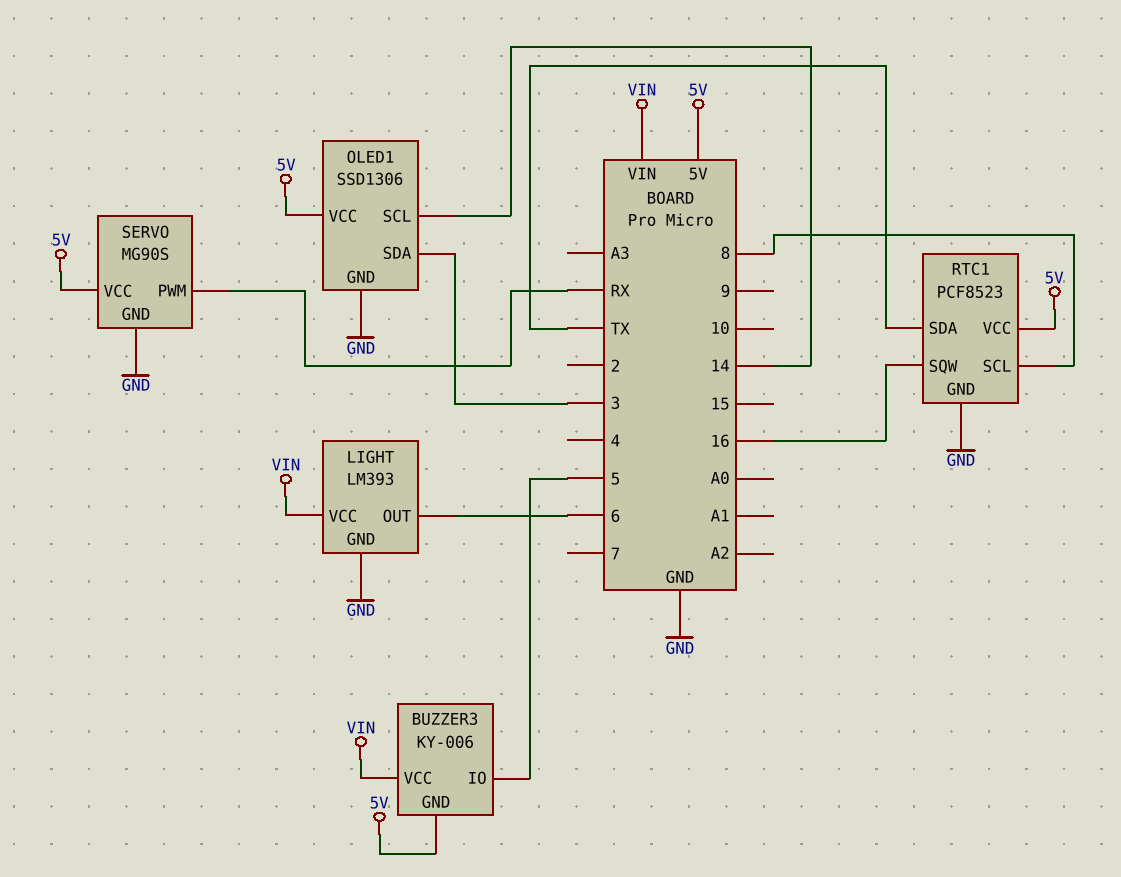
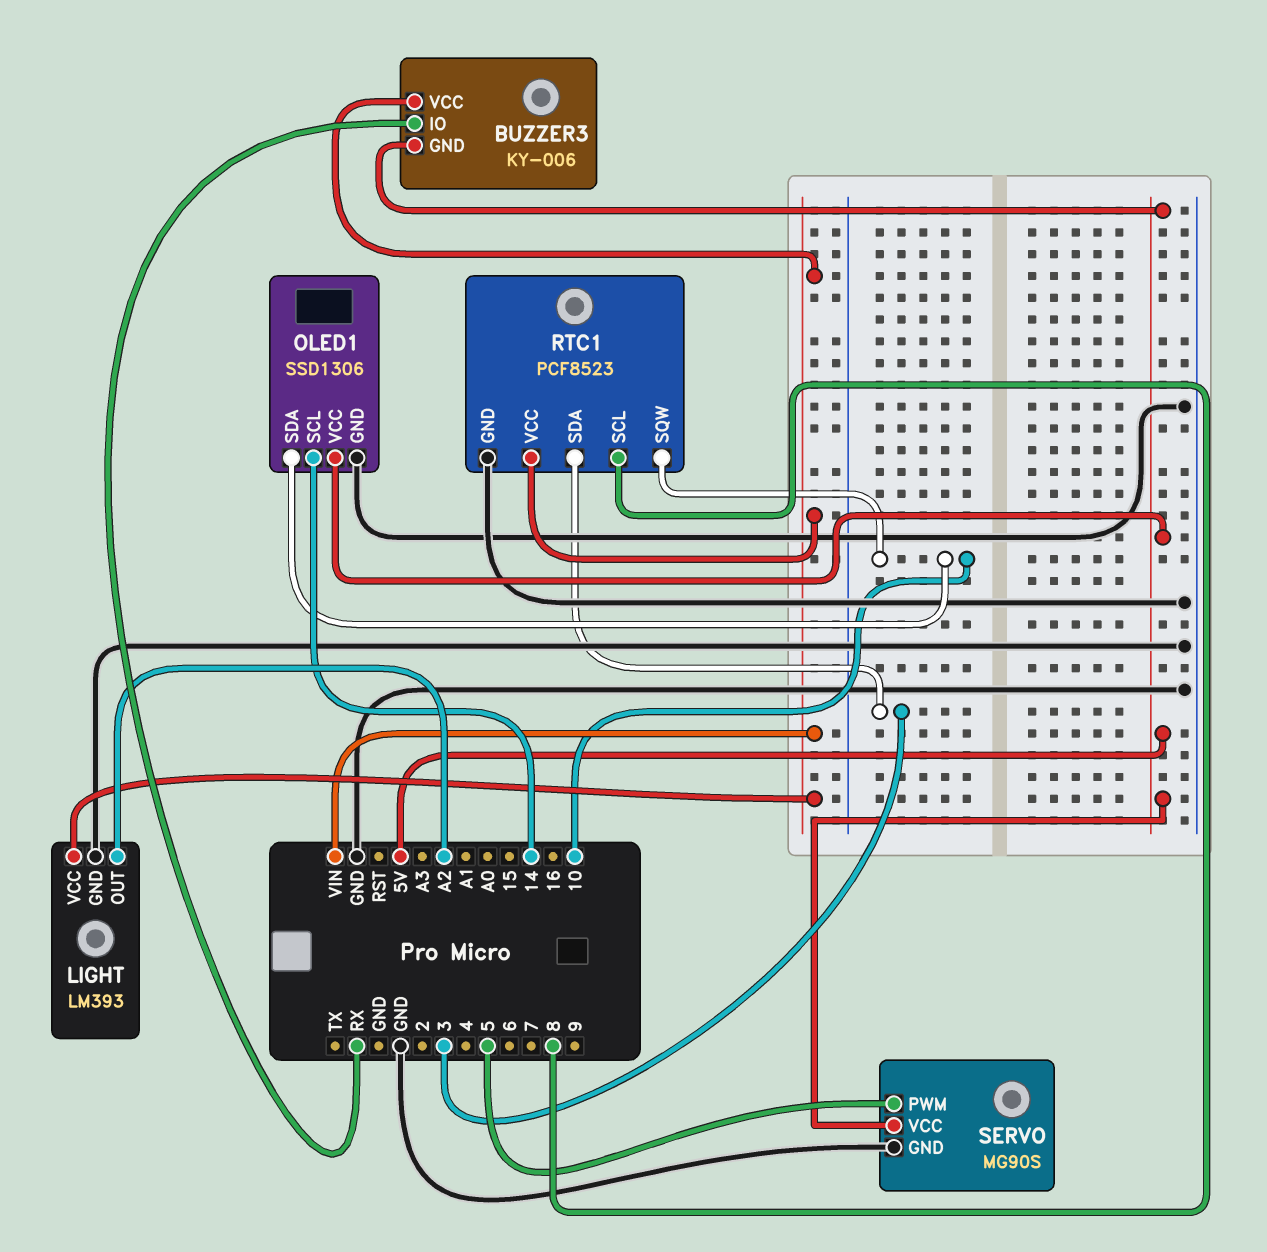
BUZZER3 pin IO: 5 -> RX
LIGHT pin OUT: 6 -> A2
OLED1 pin SDA: 3 -> 10
RTC1 pin SDA: TX -> 3
RTC1 pin SQW: 16 -> 10
RTC1 pin VCC: 5V -> VIN
SERVO pin PWM: RX -> 5

